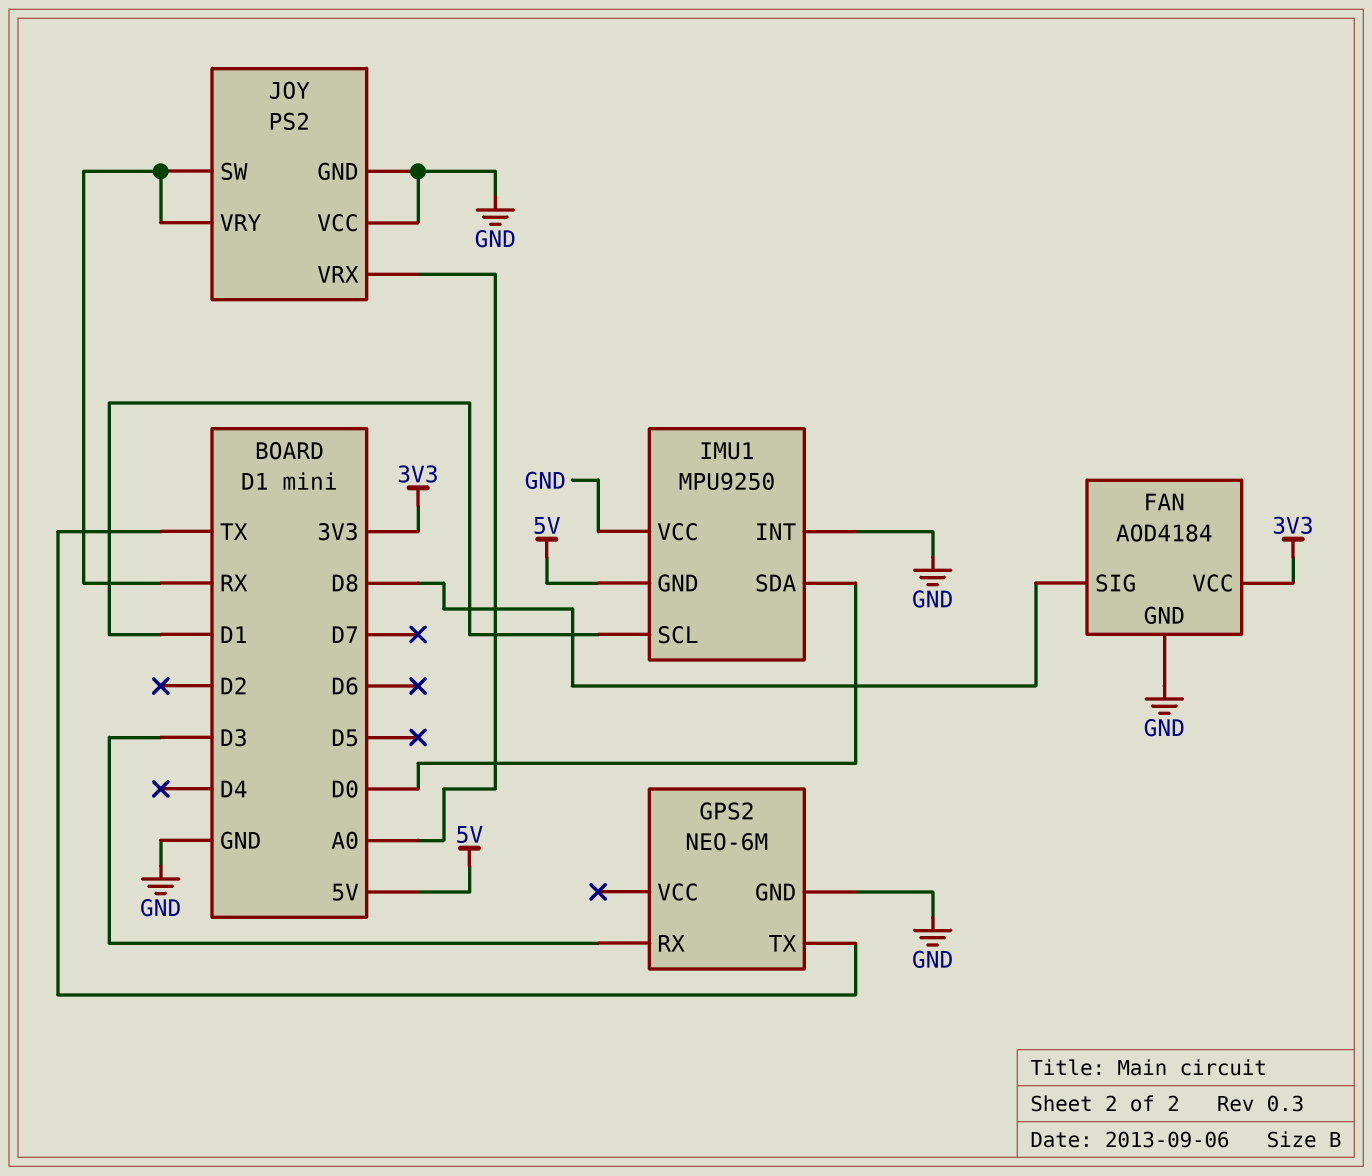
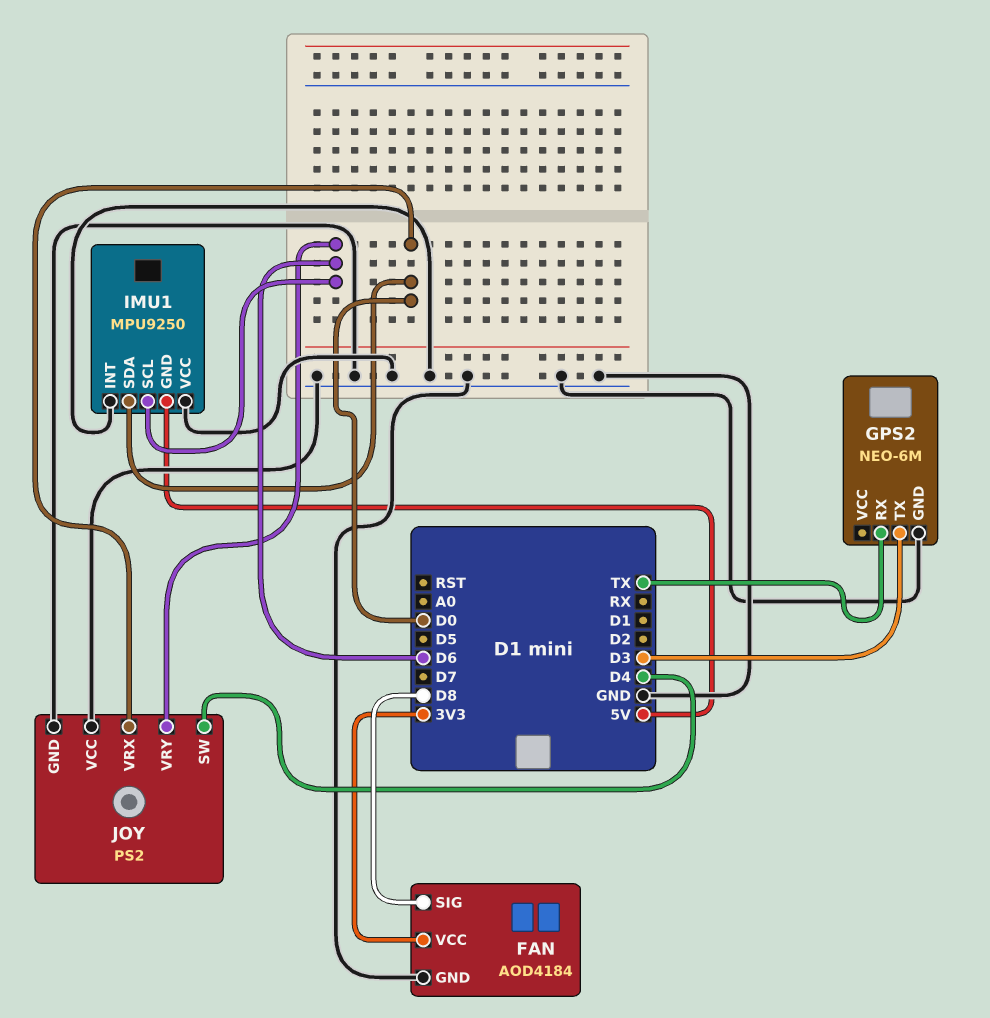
GPS2 pin RX: D3 -> TX
GPS2 pin TX: TX -> D3
IMU1 pin SCL: D1 -> D6
JOY pin SW: RX -> D4
JOY pin VRX: A0 -> D0
JOY pin VRY: RX -> D6

